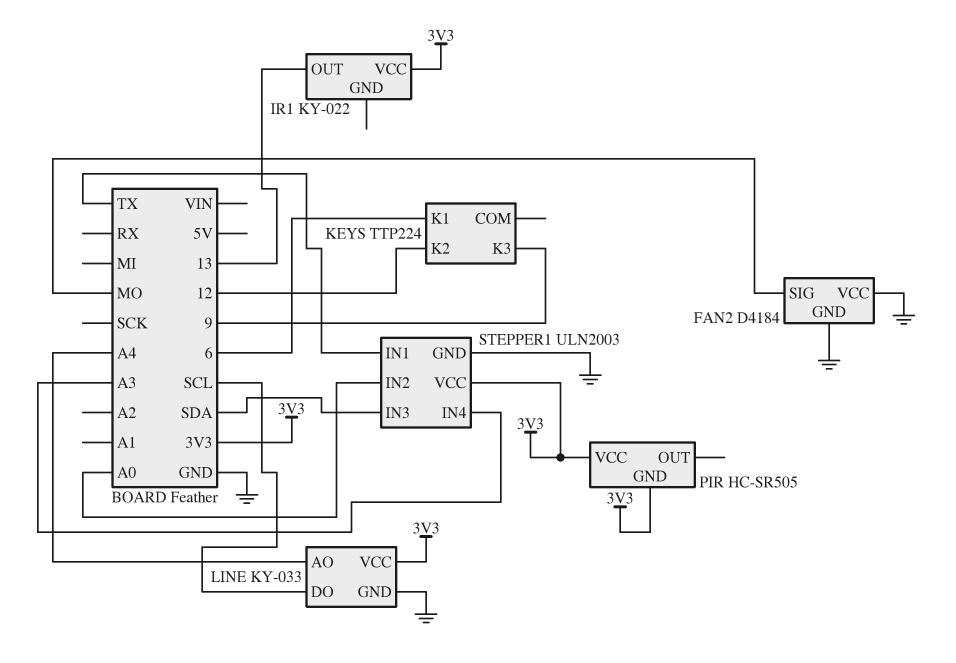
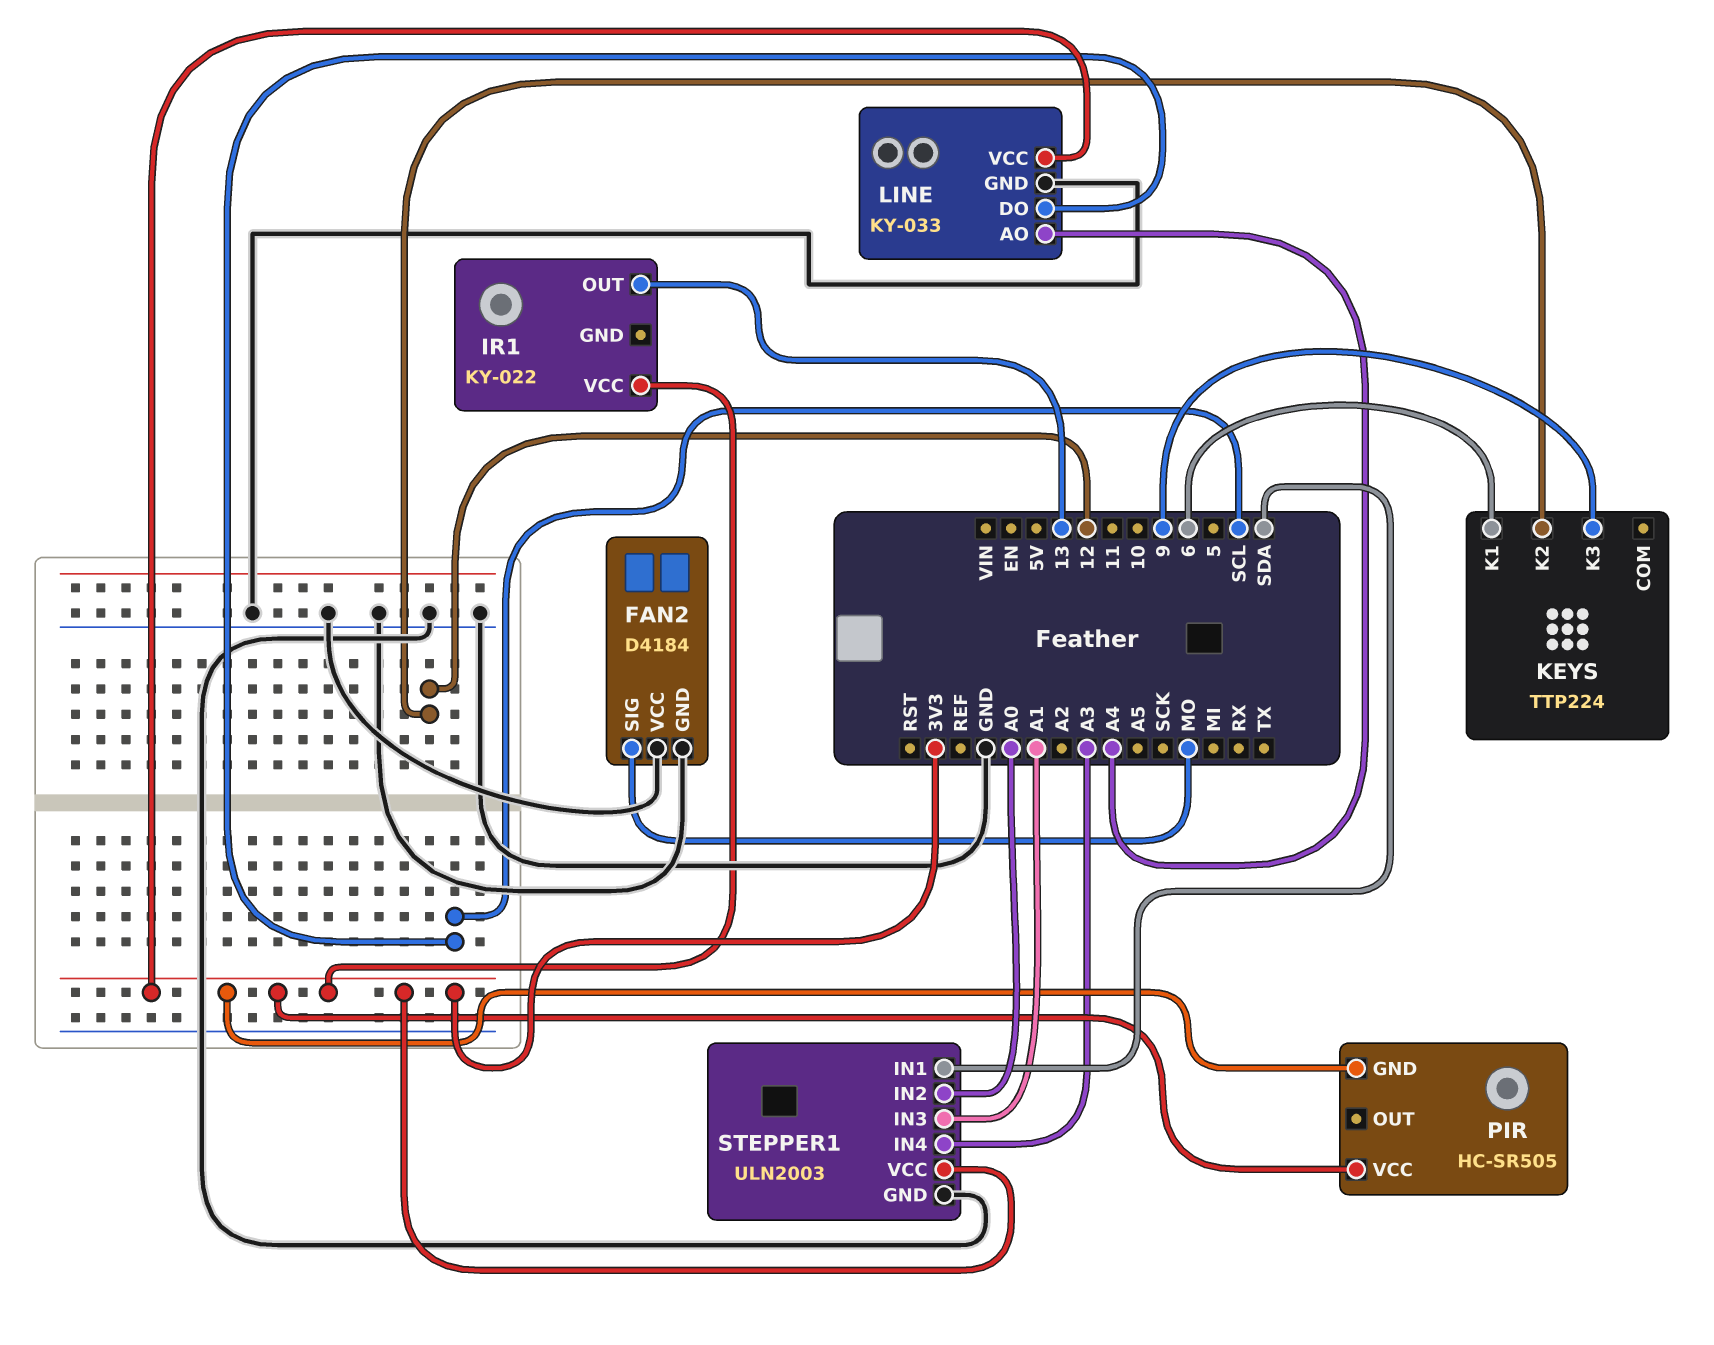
STEPPER1 pin IN1: TX -> SDA
STEPPER1 pin IN3: SDA -> A1

